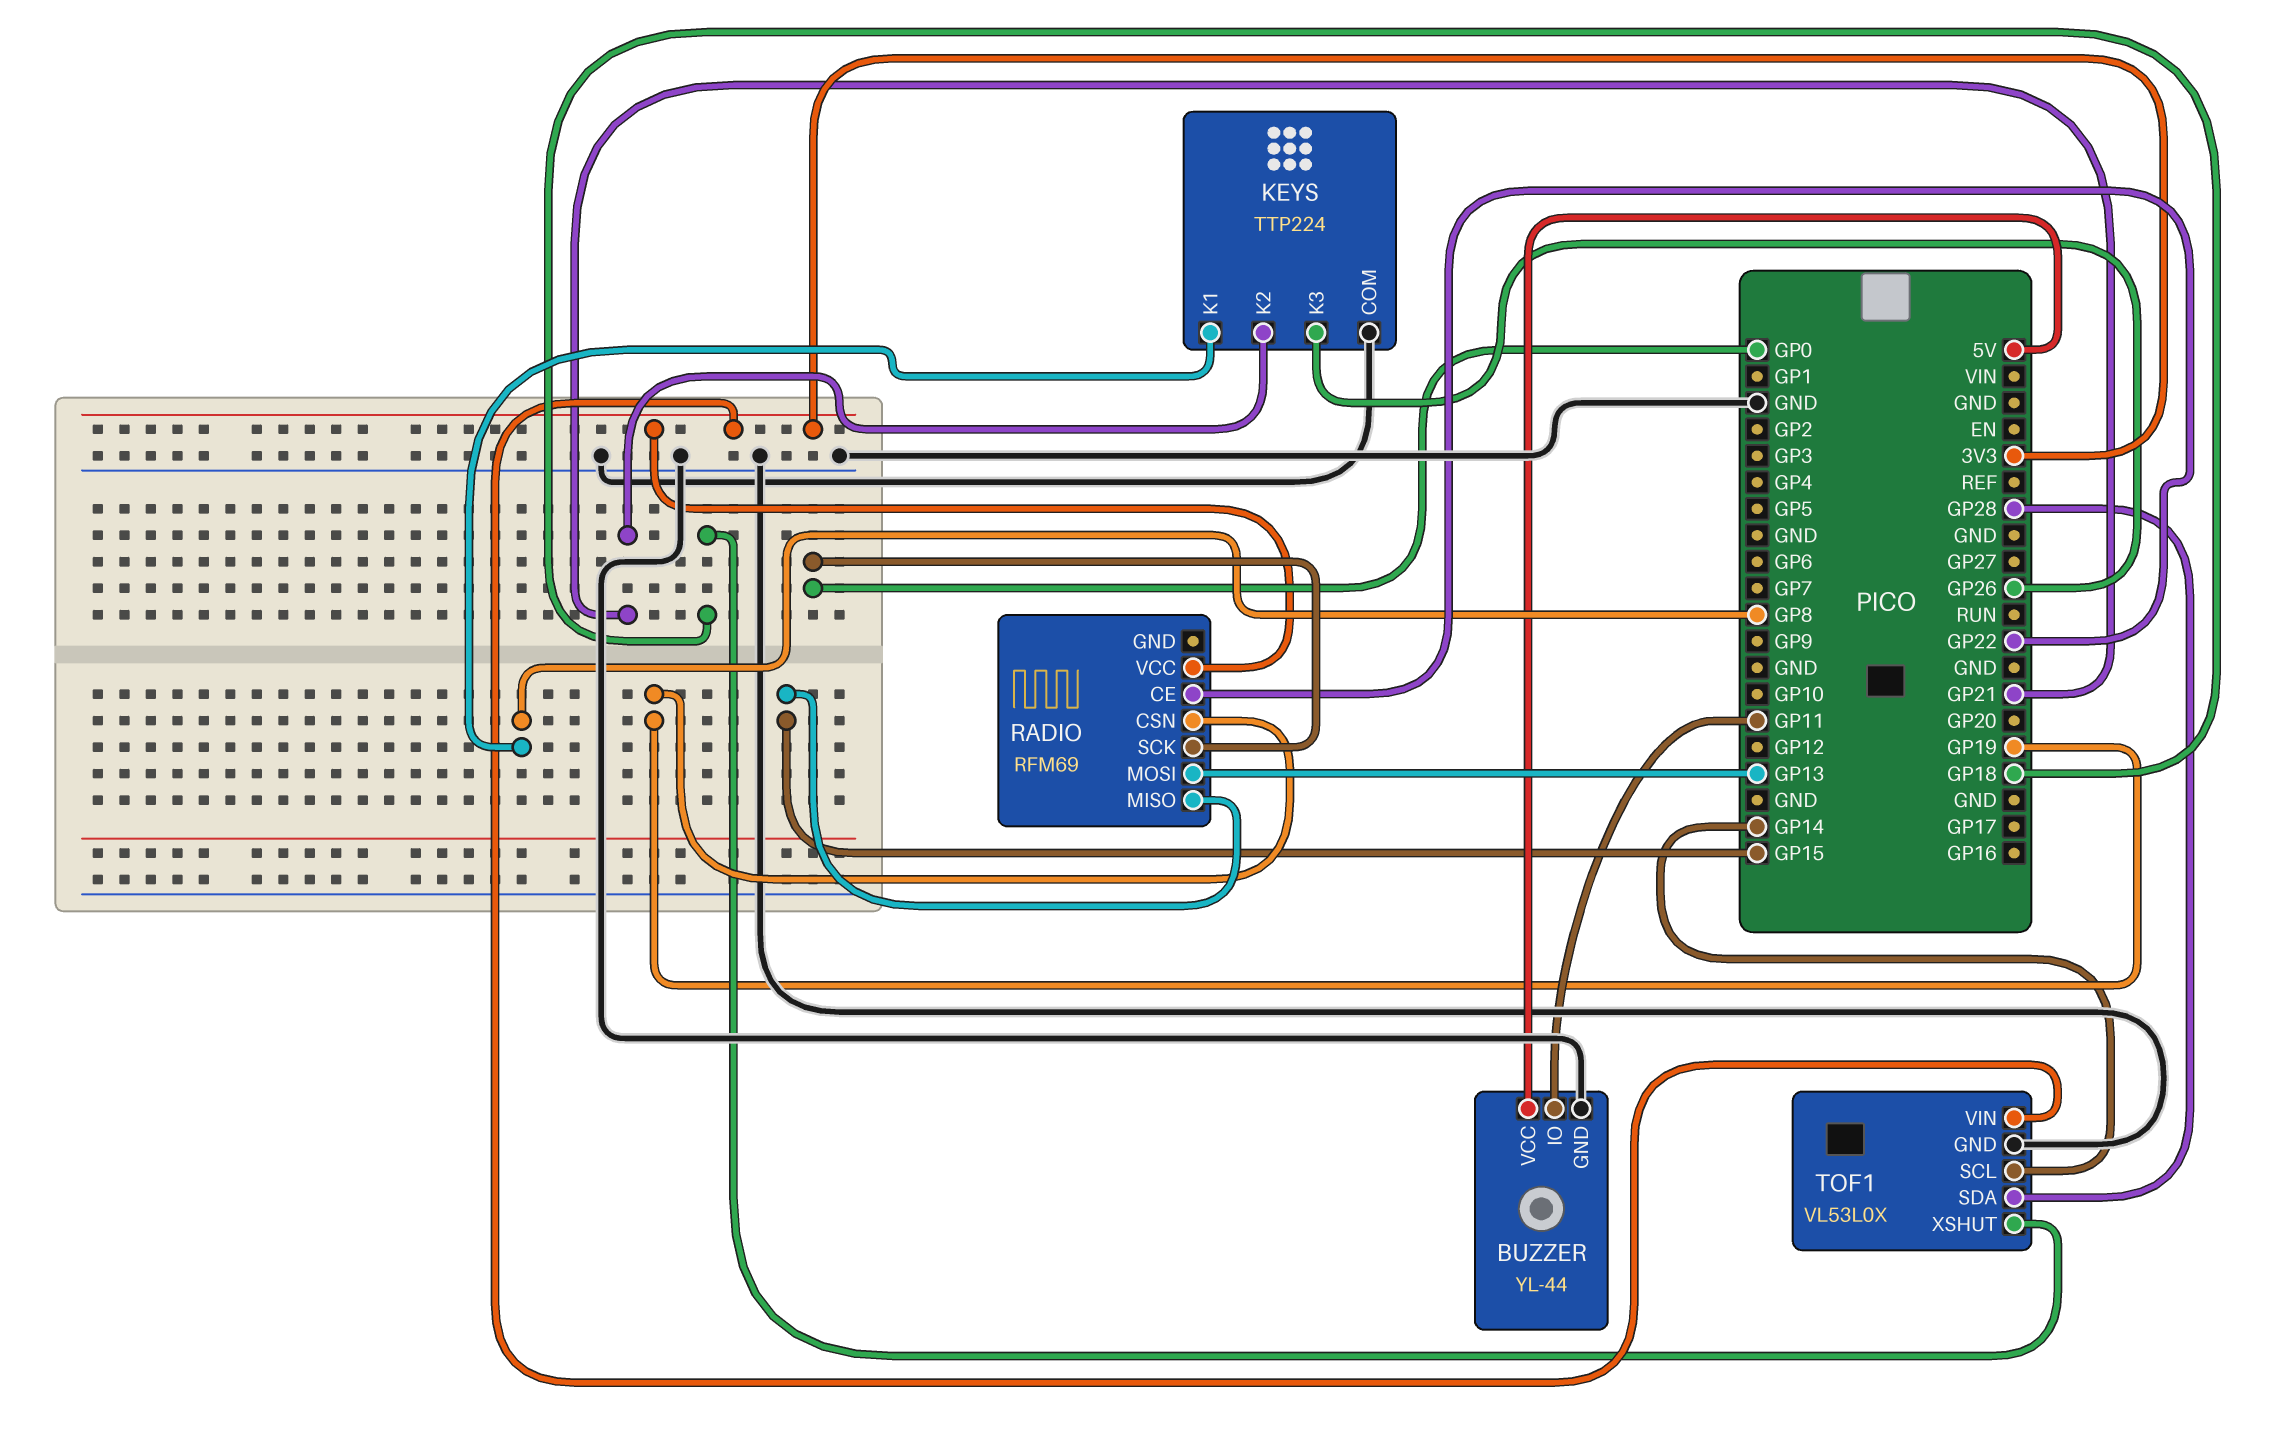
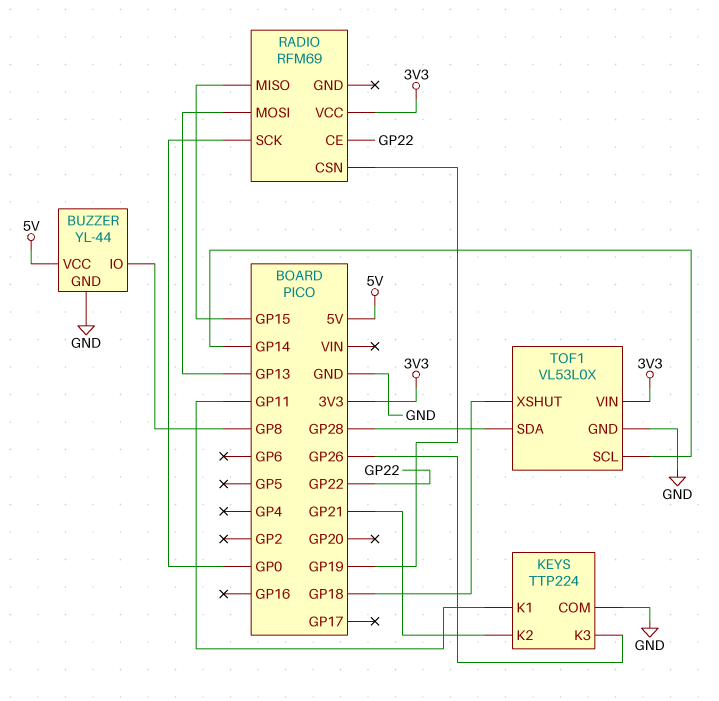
BUZZER pin IO: GP11 -> GP8
KEYS pin K1: GP8 -> GP11

